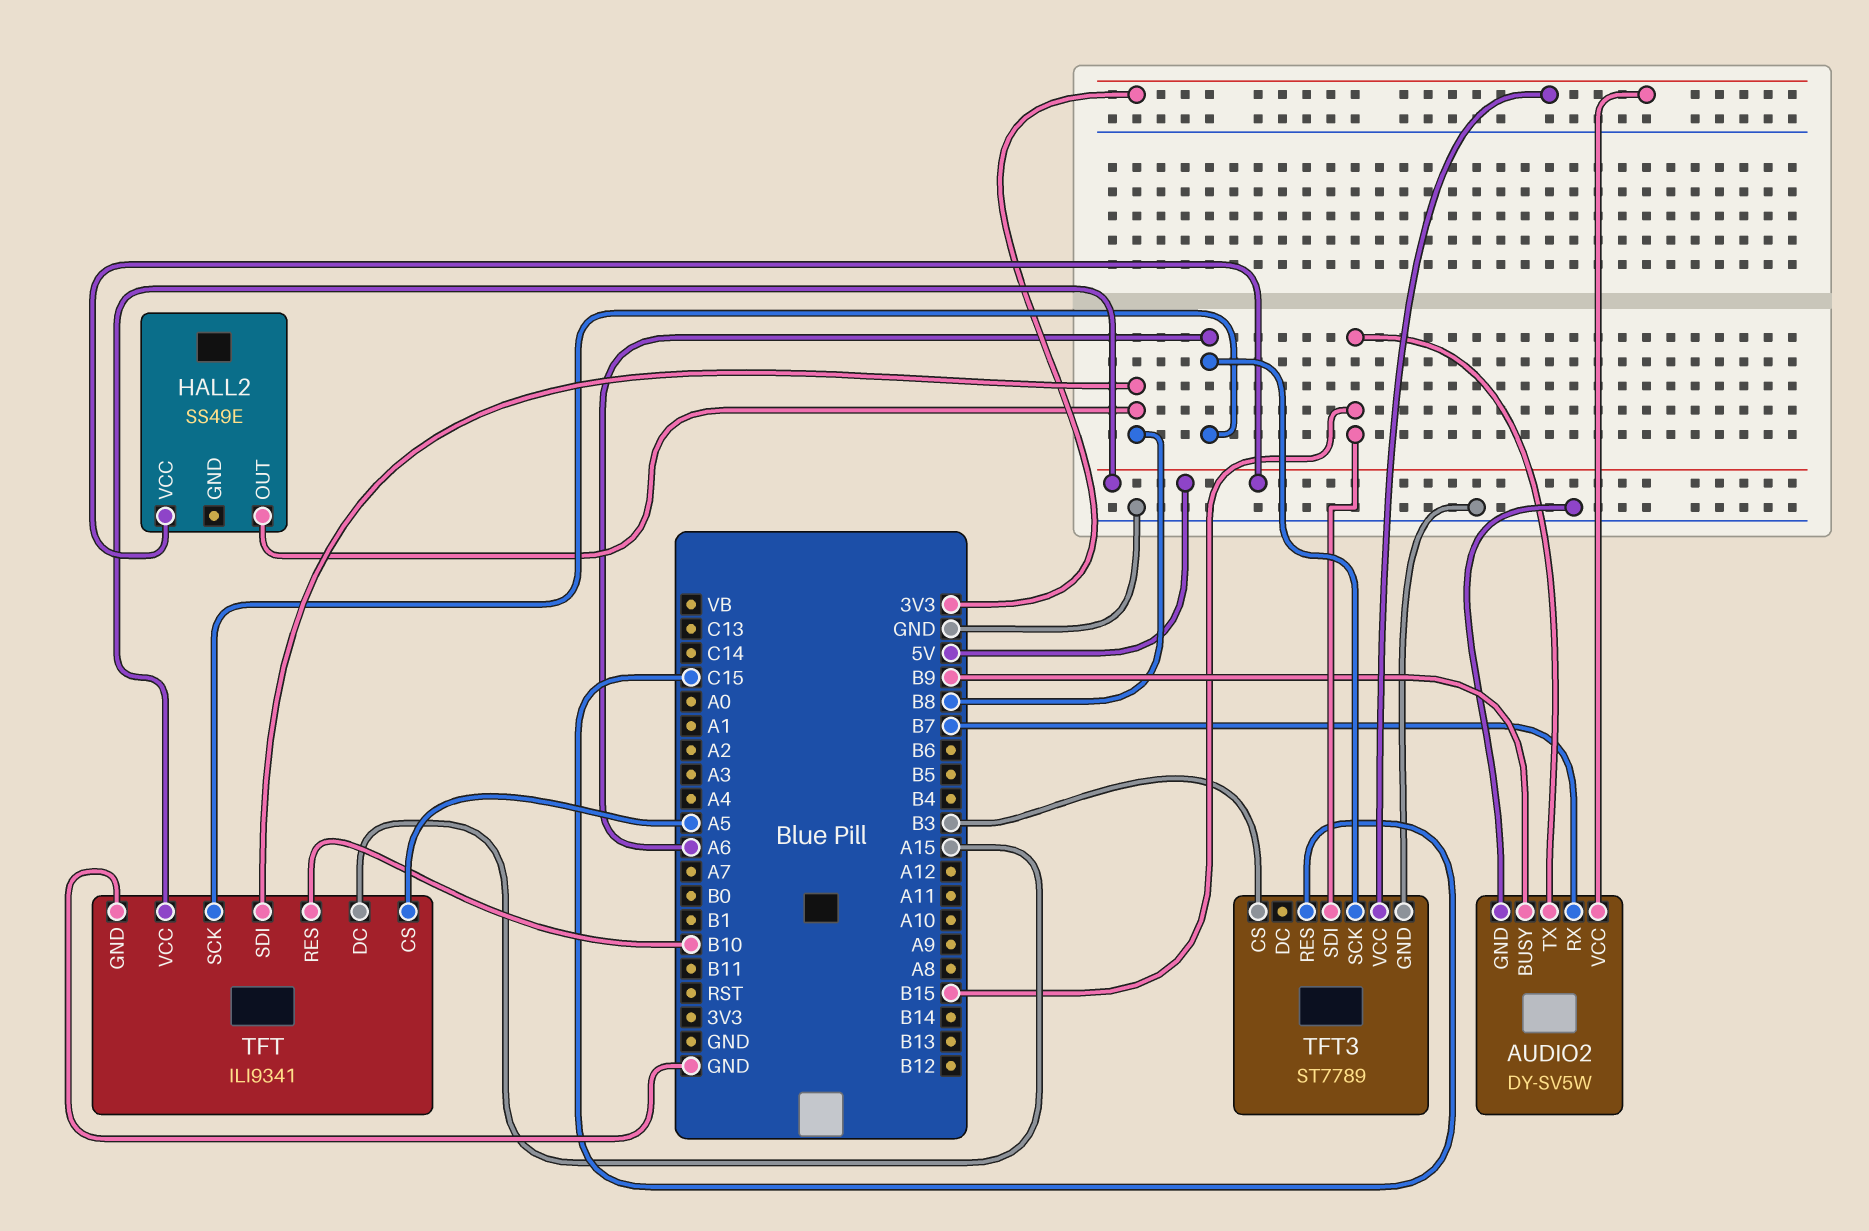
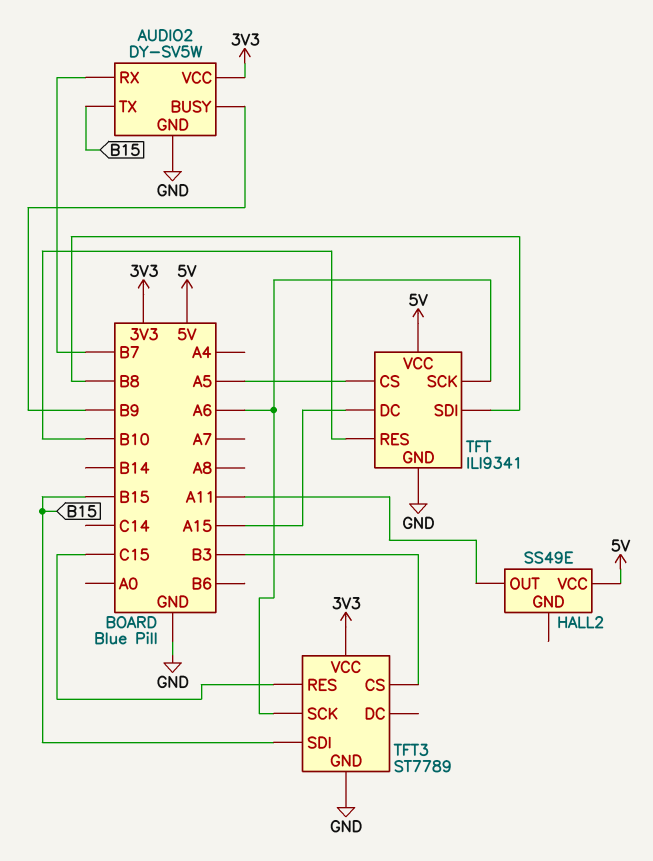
HALL2 pin OUT: B8 -> A11

